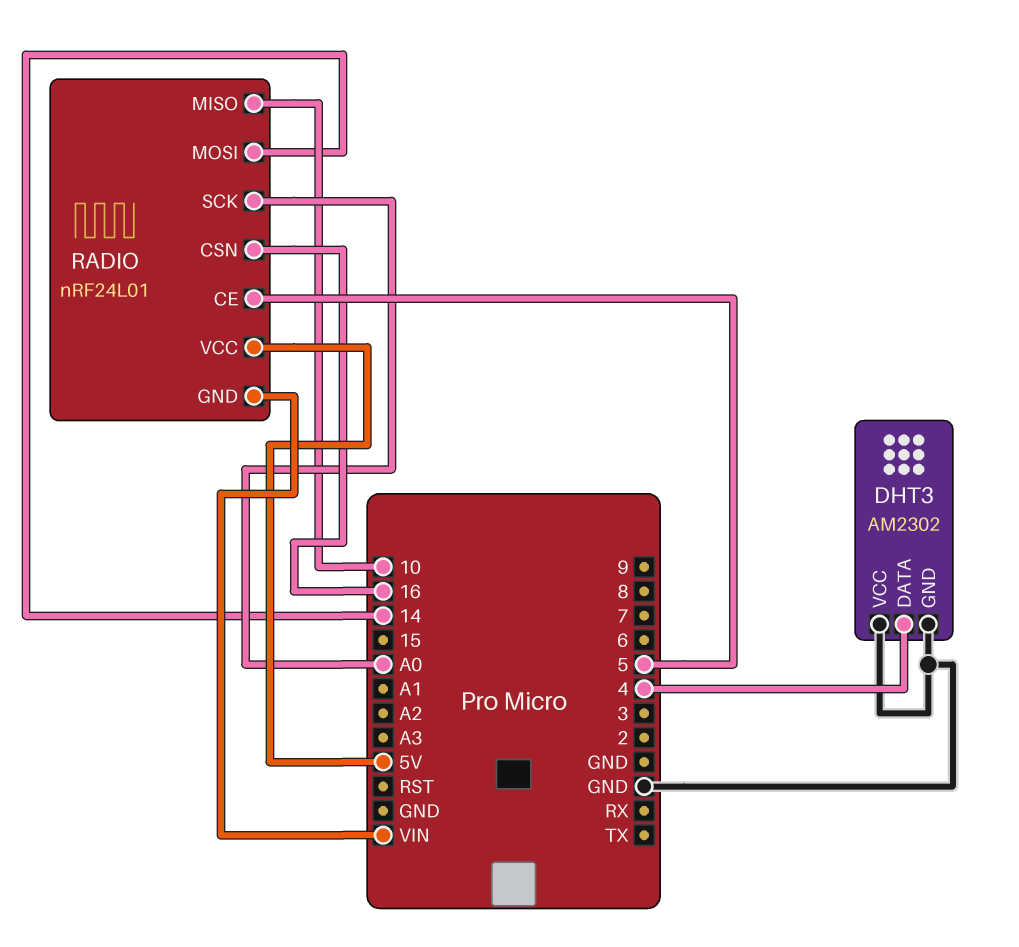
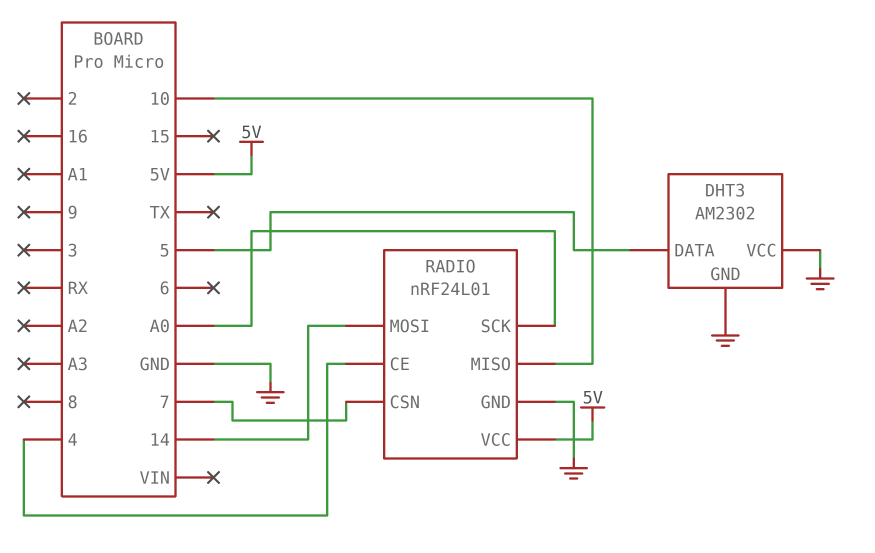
DHT3 pin DATA: 4 -> 5
RADIO pin CE: 5 -> 4
RADIO pin CSN: 16 -> 7
RADIO pin GND: VIN -> GND

